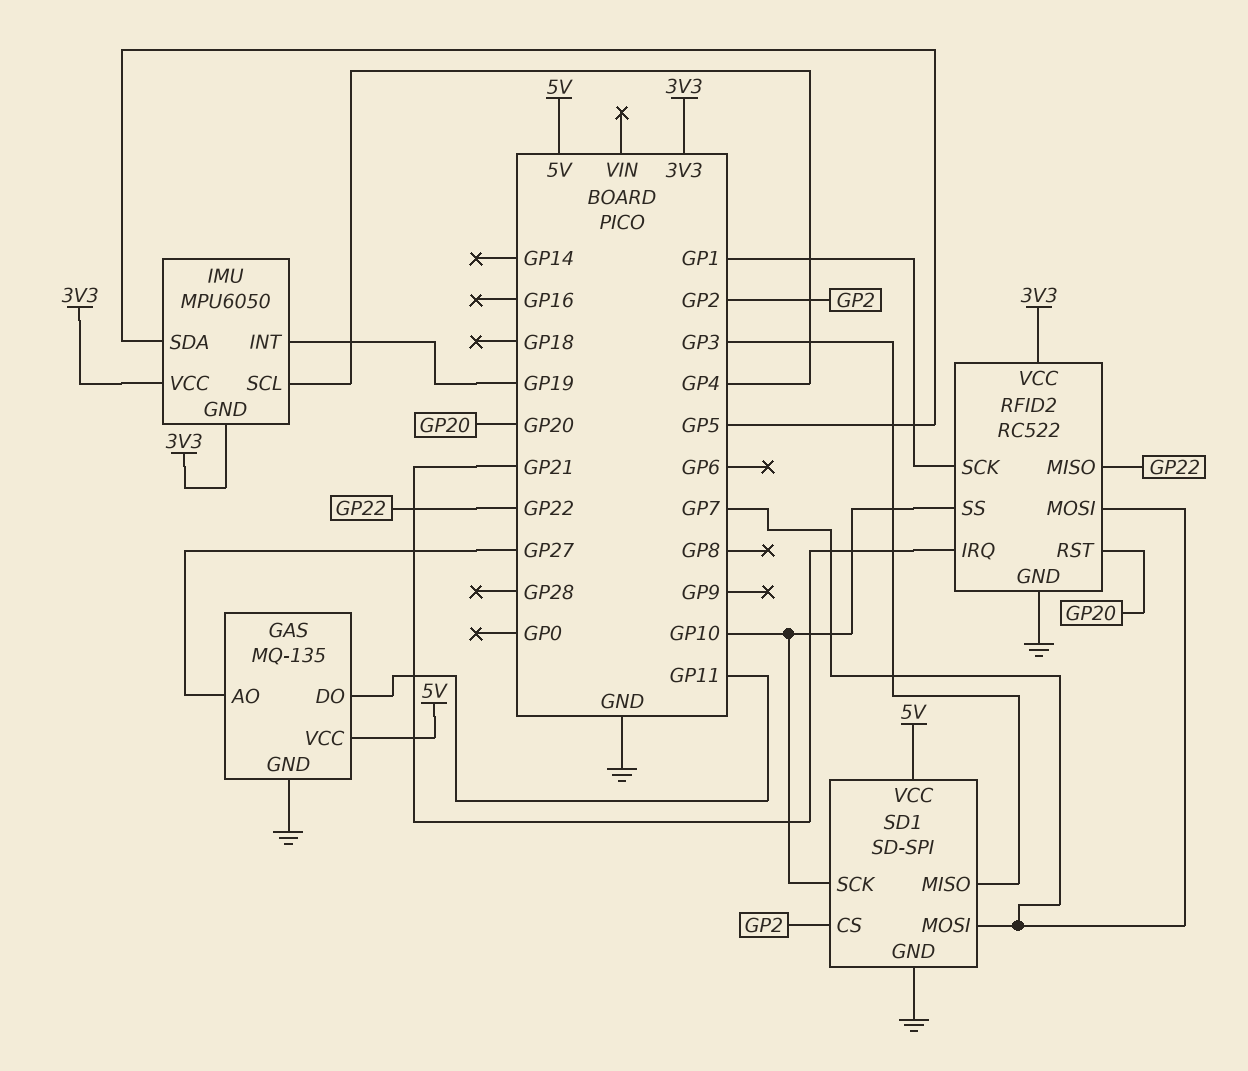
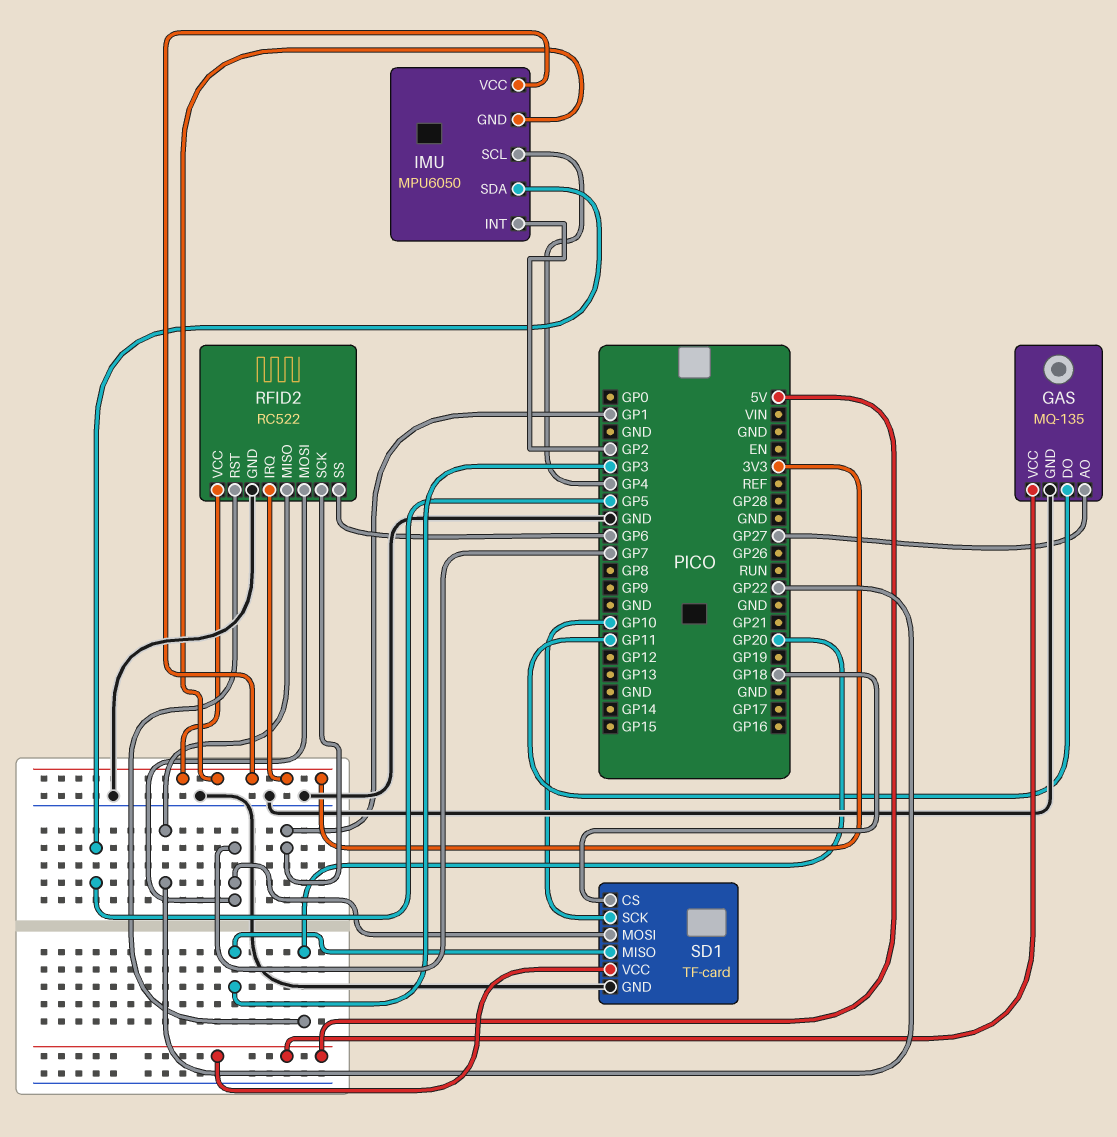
IMU pin INT: GP19 -> GP2
RFID2 pin IRQ: GP21 -> 3V3
RFID2 pin SS: GP10 -> GP6
SD1: SD-SPI -> TF-card
SD1 pin CS: GP2 -> GP18

